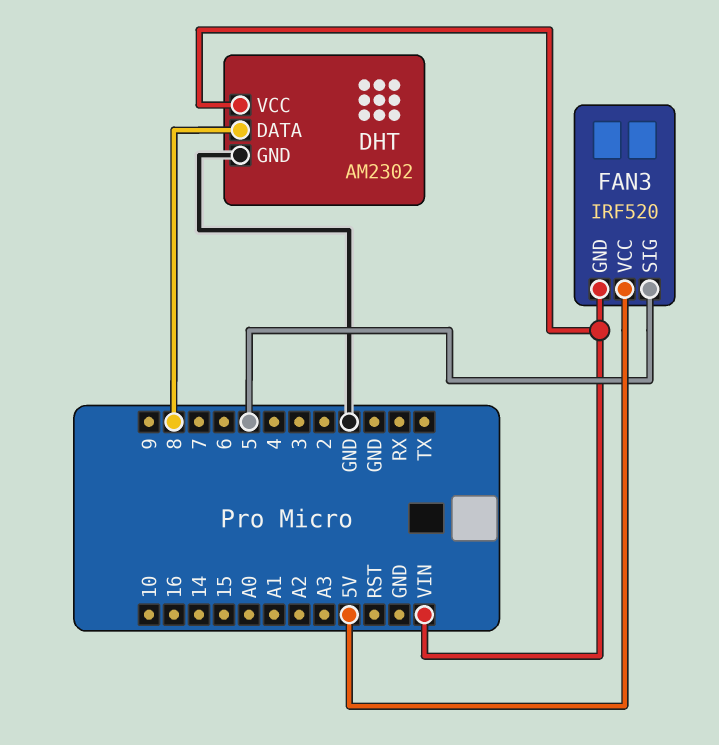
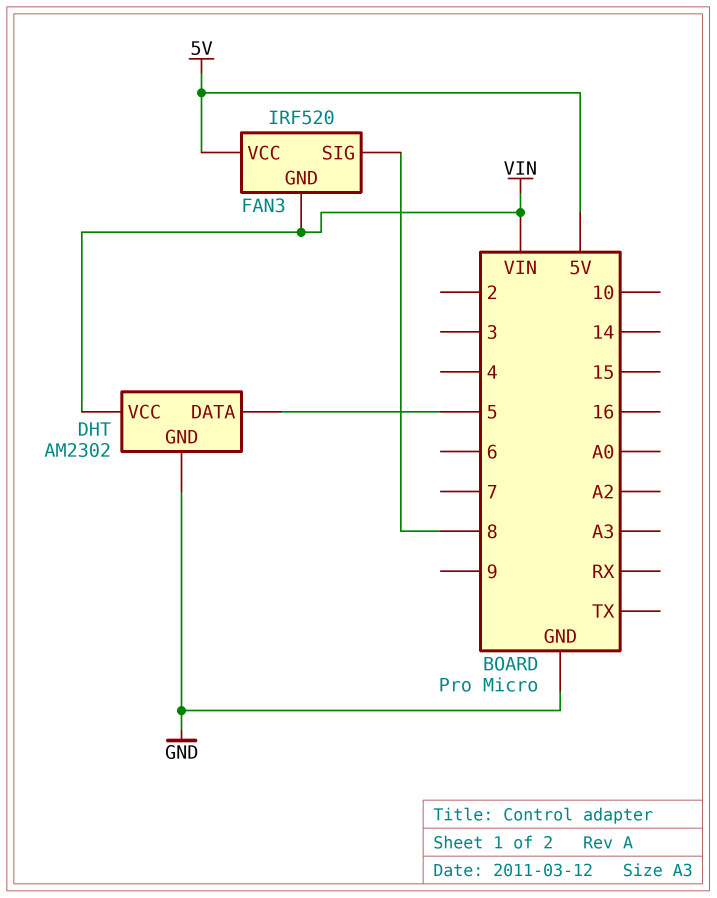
DHT pin DATA: 8 -> 5
FAN3 pin SIG: 5 -> 8

